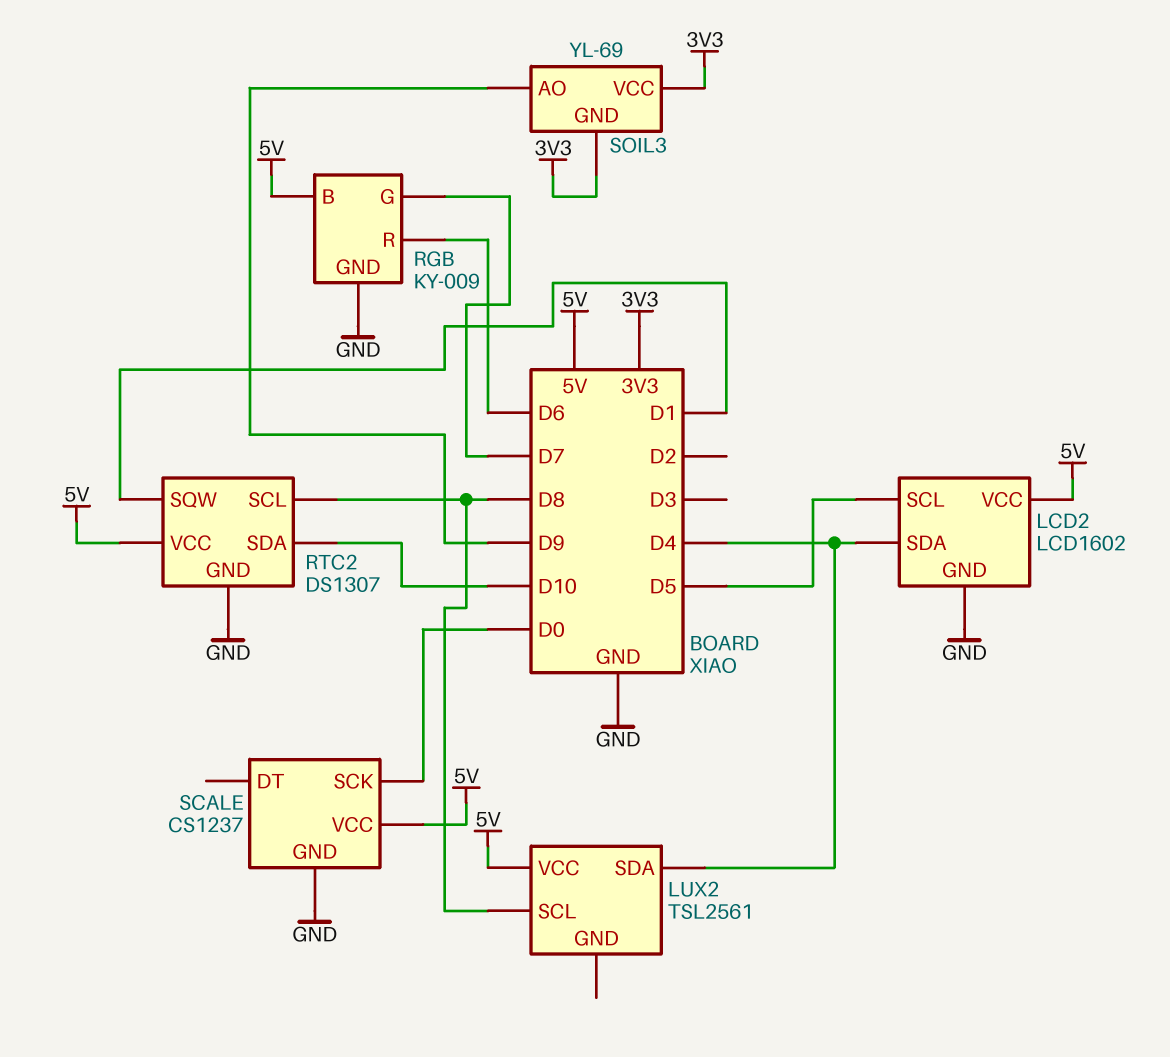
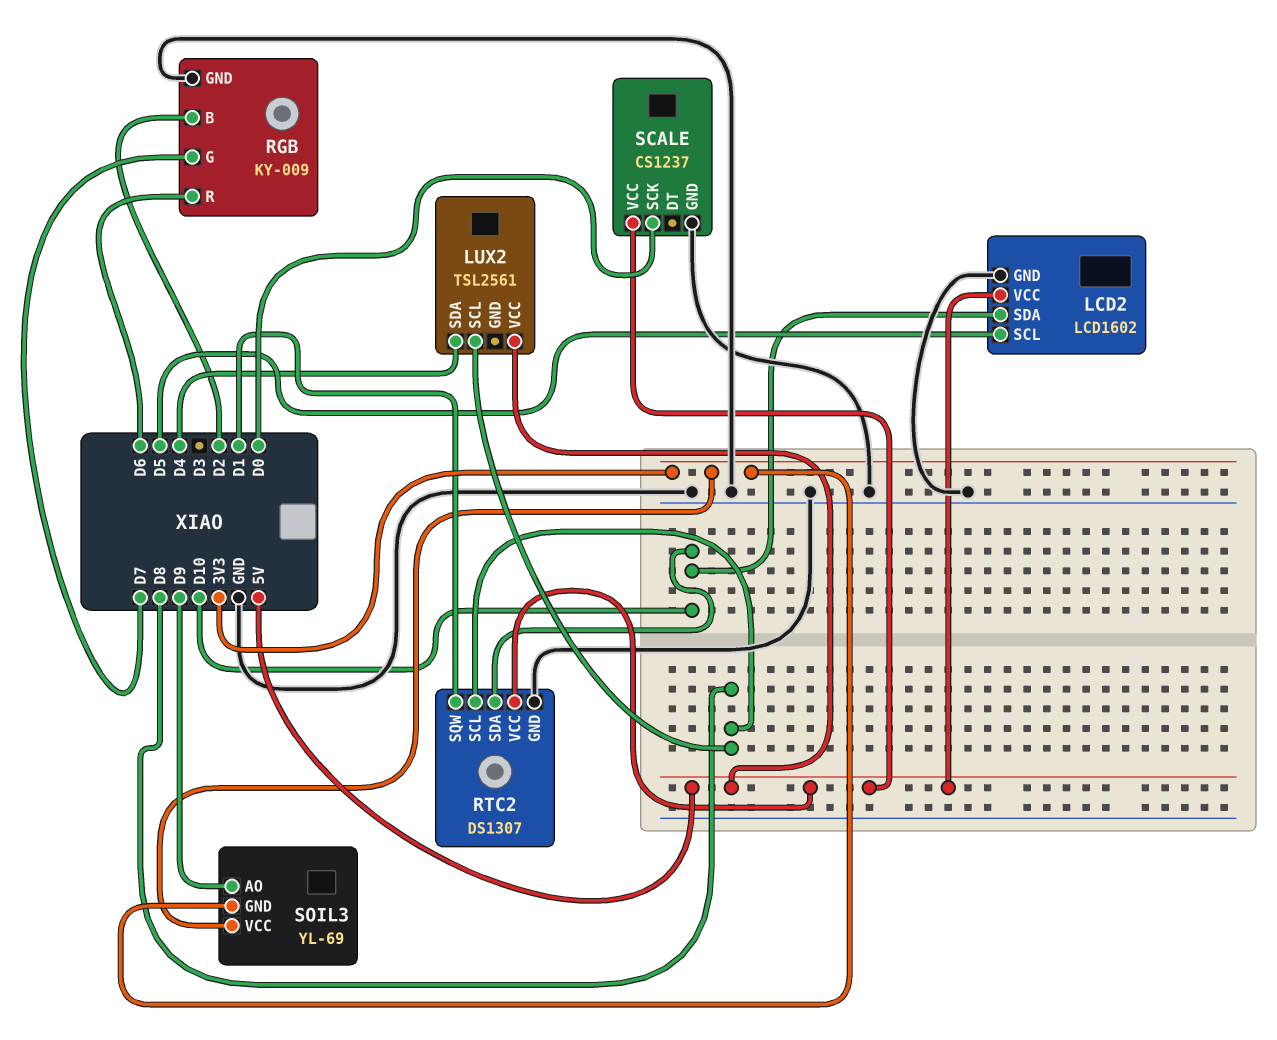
LCD2 pin SDA: D4 -> D10
RGB pin B: 5V -> D2

